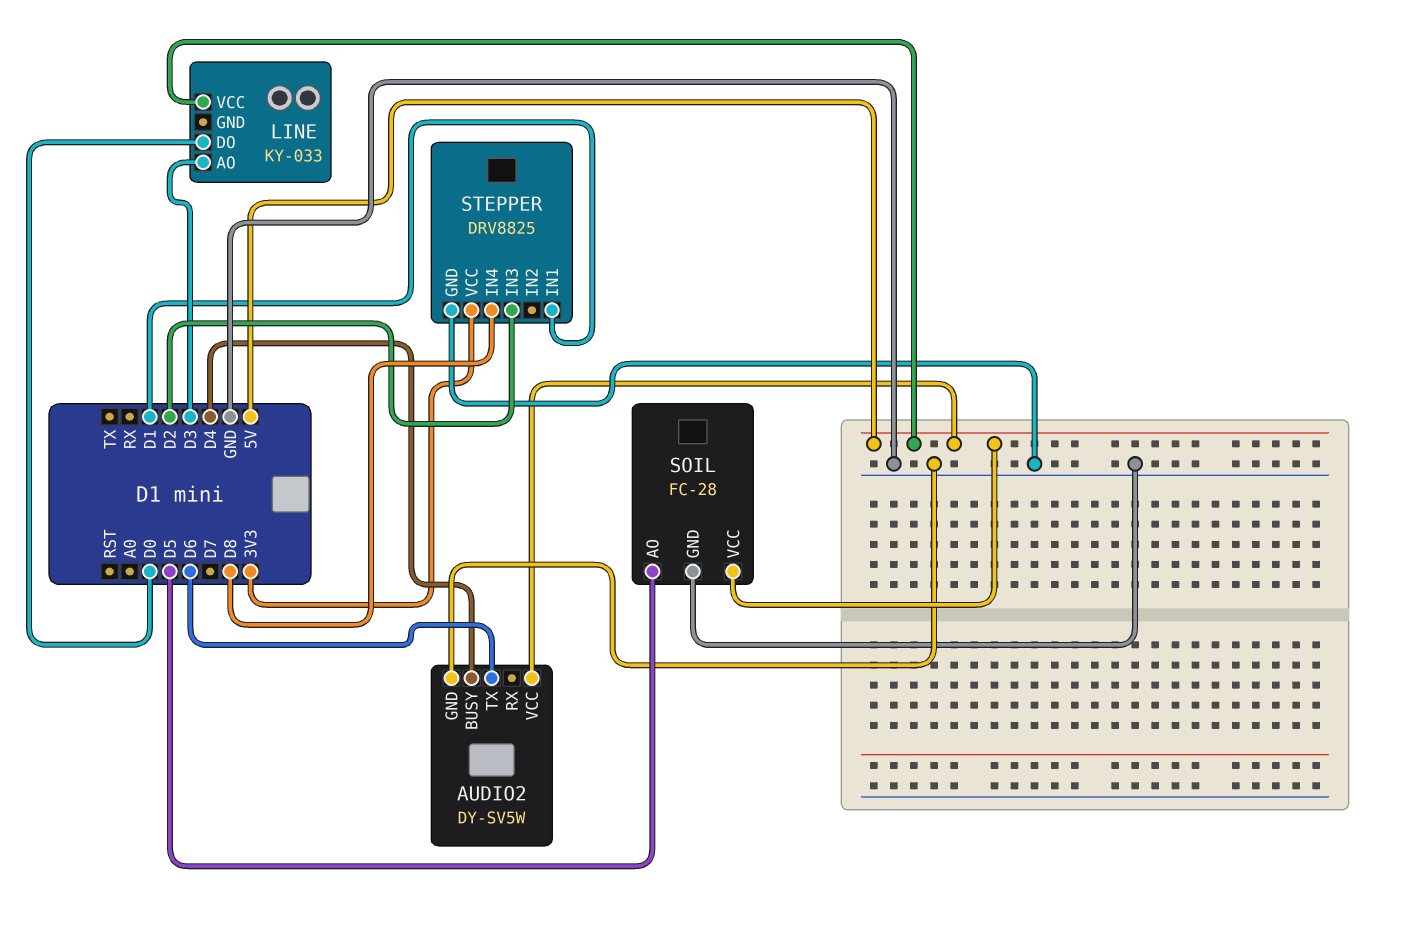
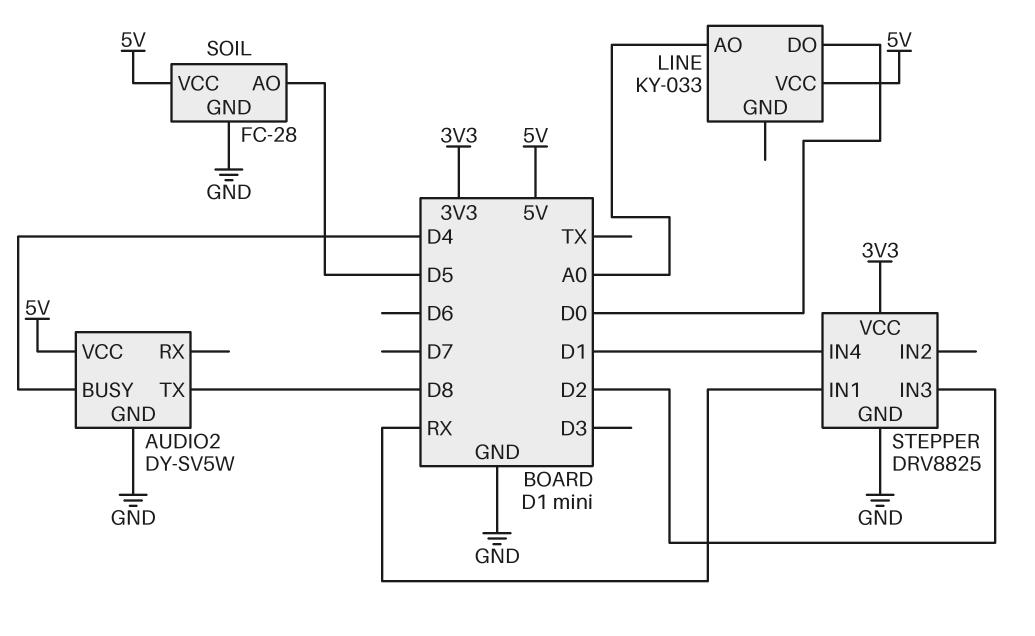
AUDIO2 pin TX: D6 -> D8
LINE pin AO: D3 -> A0
STEPPER pin IN1: D1 -> RX
STEPPER pin IN4: D8 -> D1

